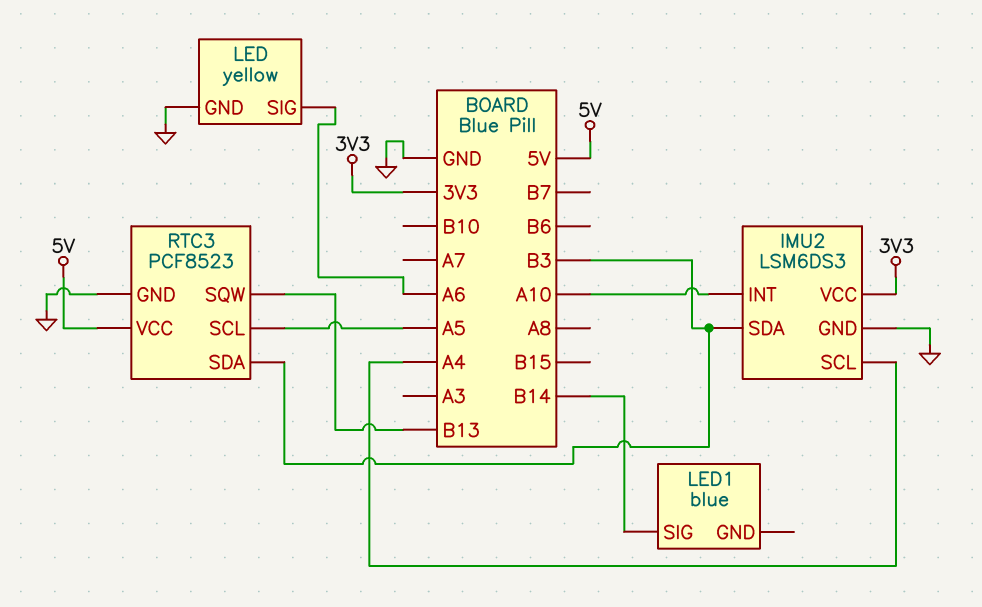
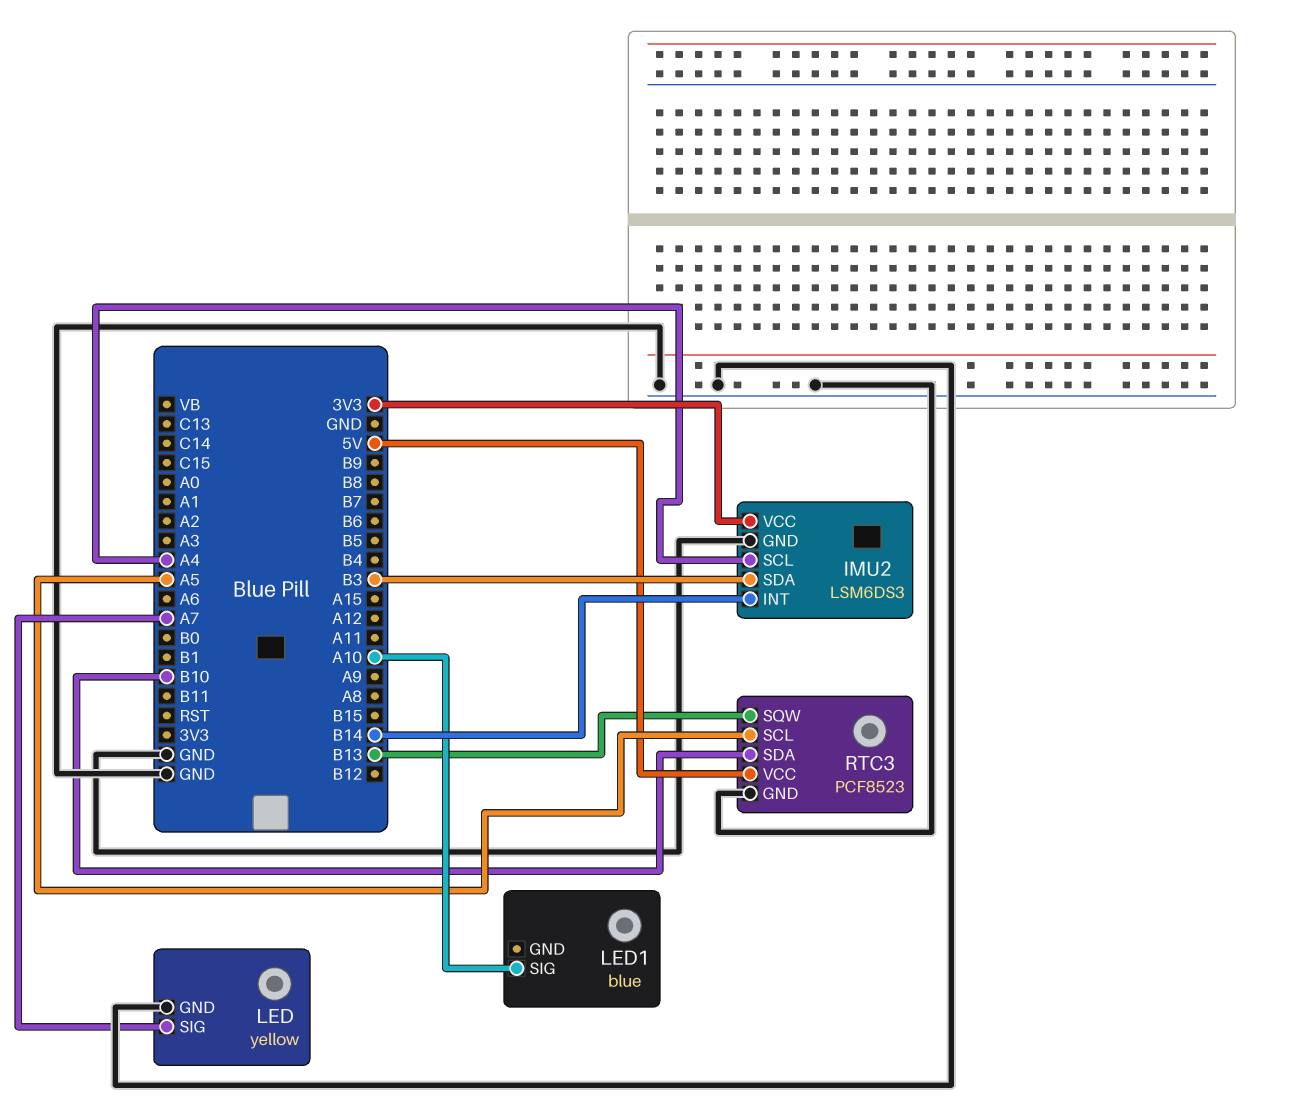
IMU2 pin INT: A10 -> B14
LED pin SIG: A6 -> A7
LED1 pin SIG: B14 -> A10
RTC3 pin SDA: B3 -> B10

